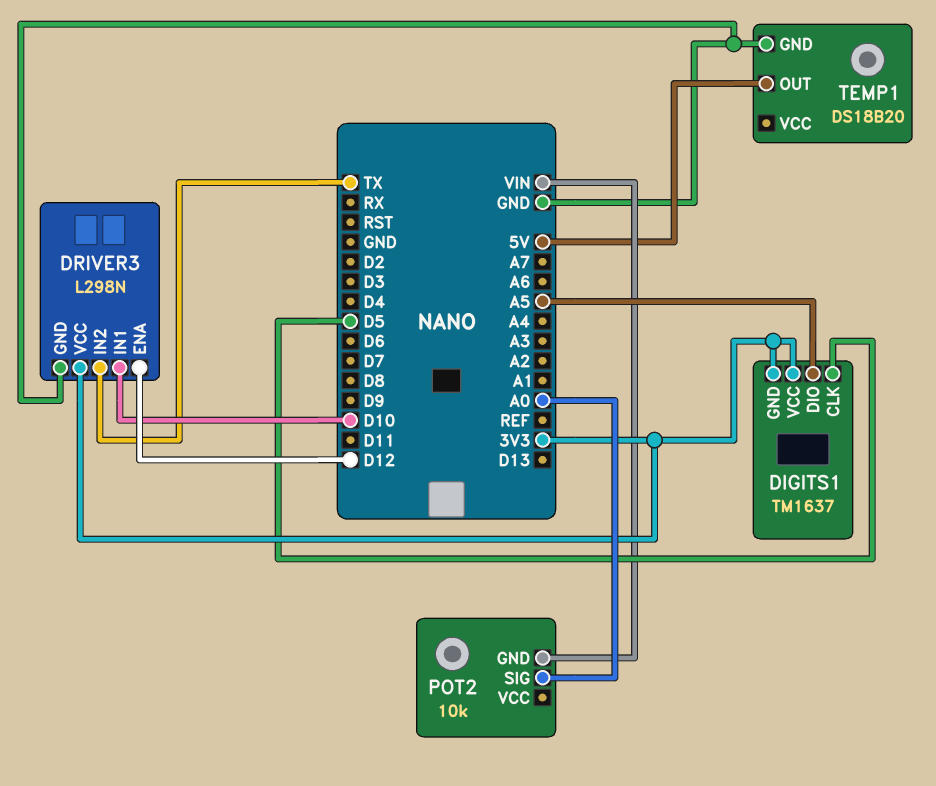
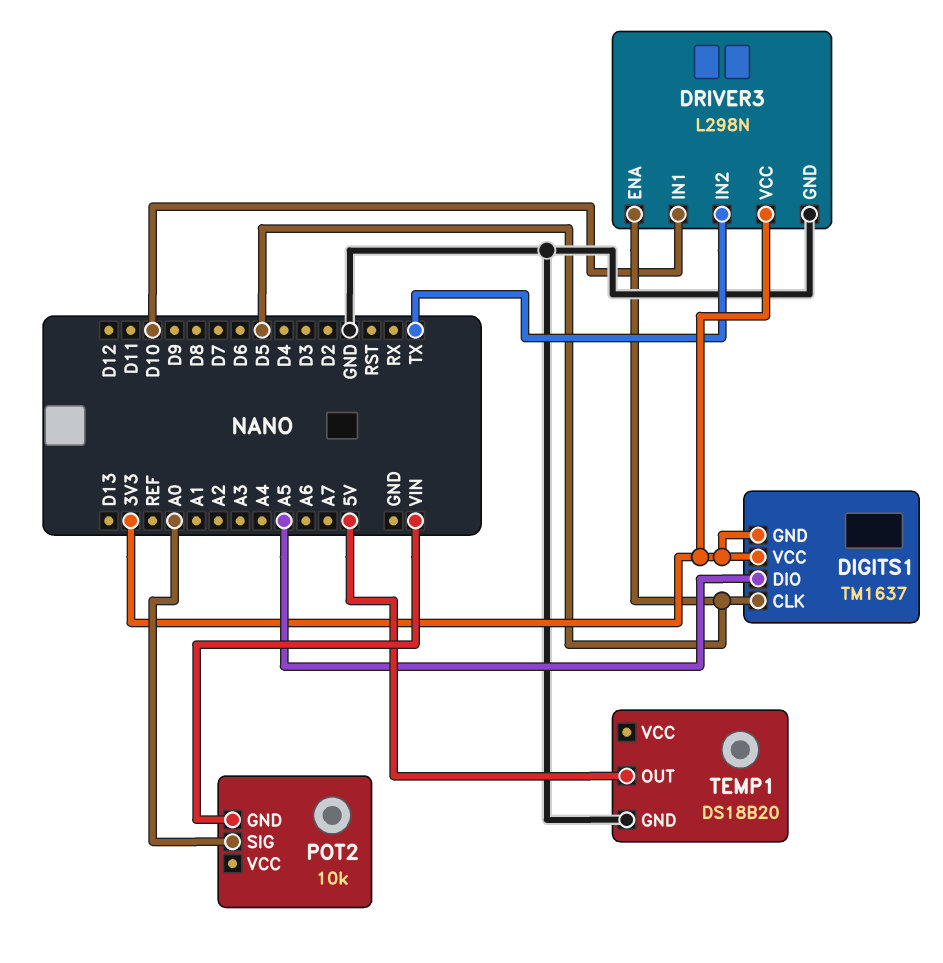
DRIVER3 pin ENA: D12 -> D5

